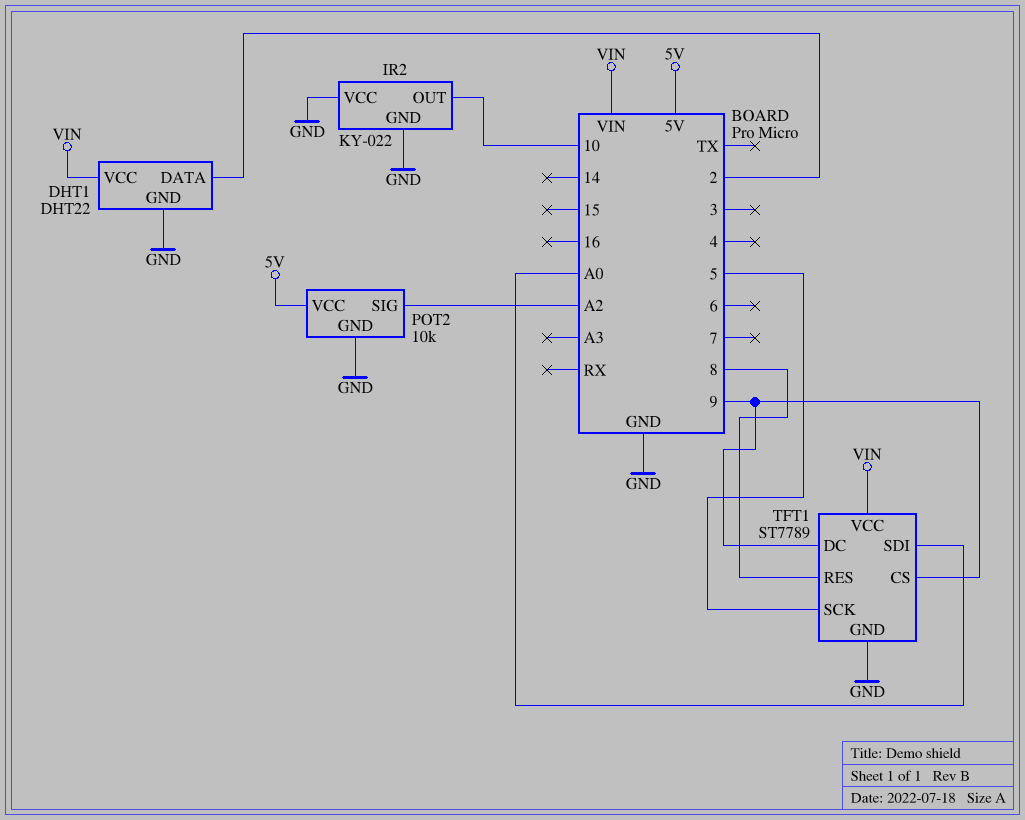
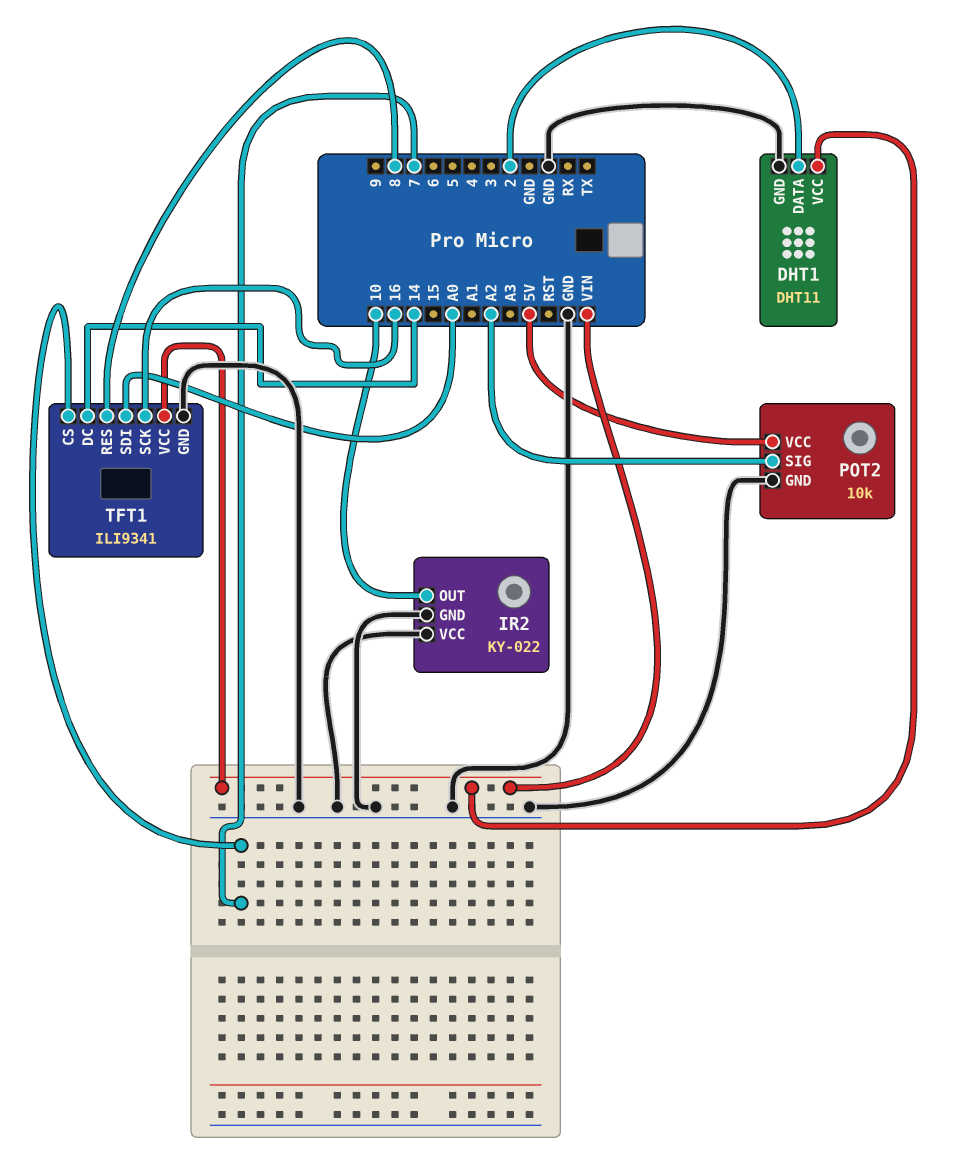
DHT1: DHT22 -> DHT11
TFT1: ST7789 -> ILI9341
TFT1 pin CS: 9 -> 7
TFT1 pin DC: 9 -> 14
TFT1 pin SCK: 5 -> 16

